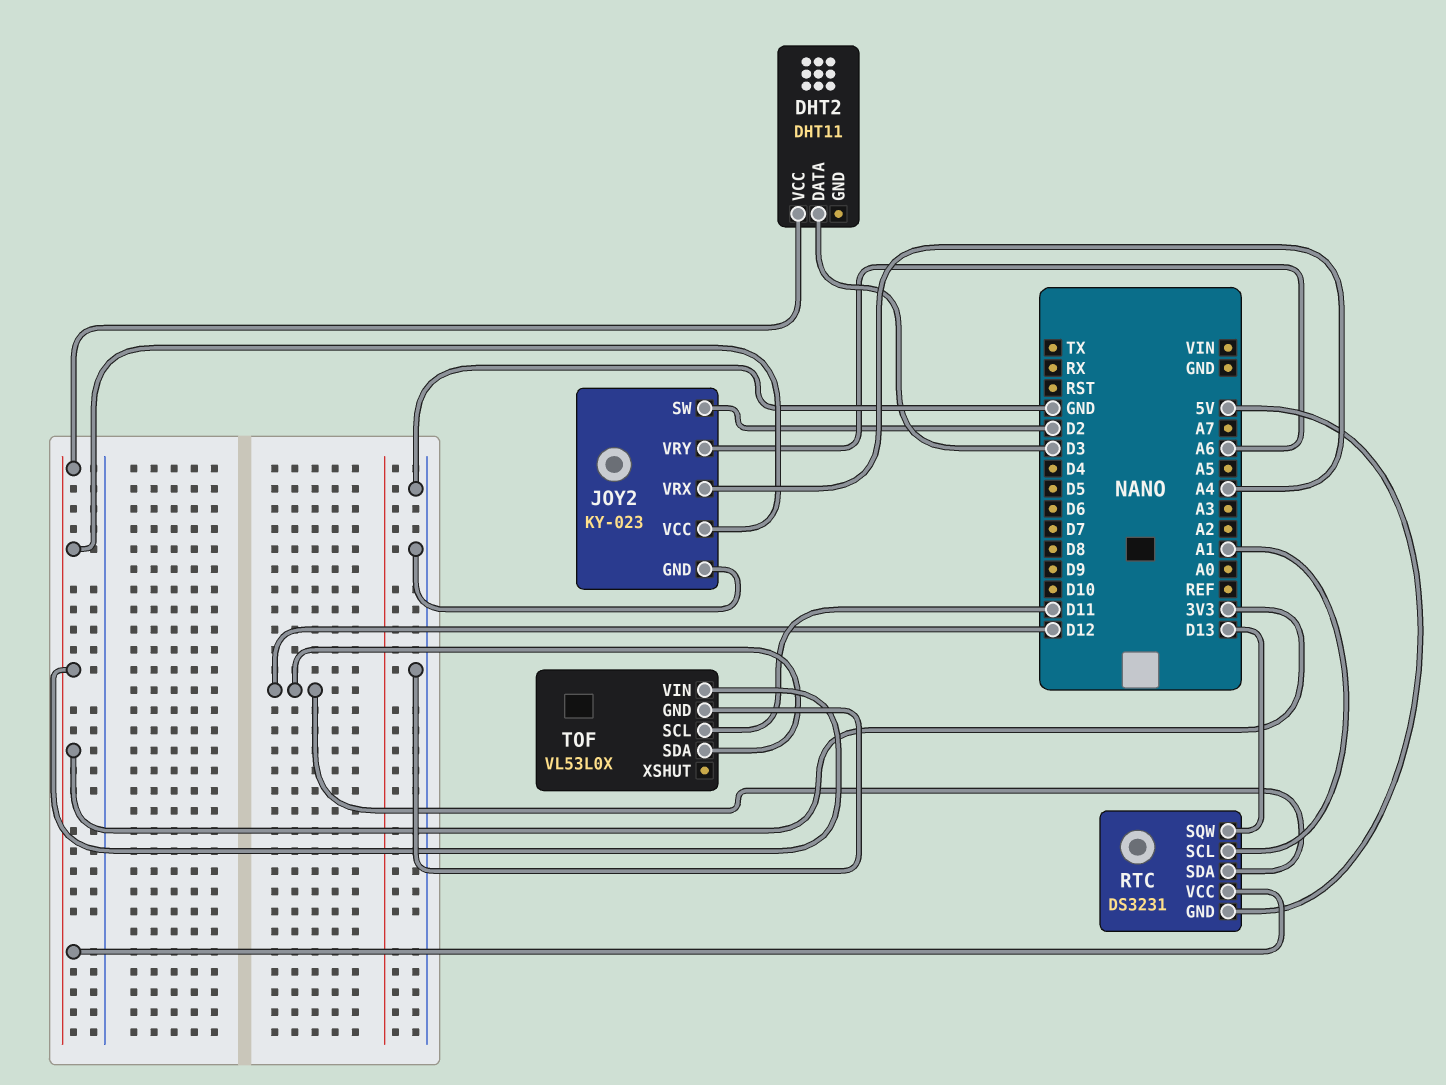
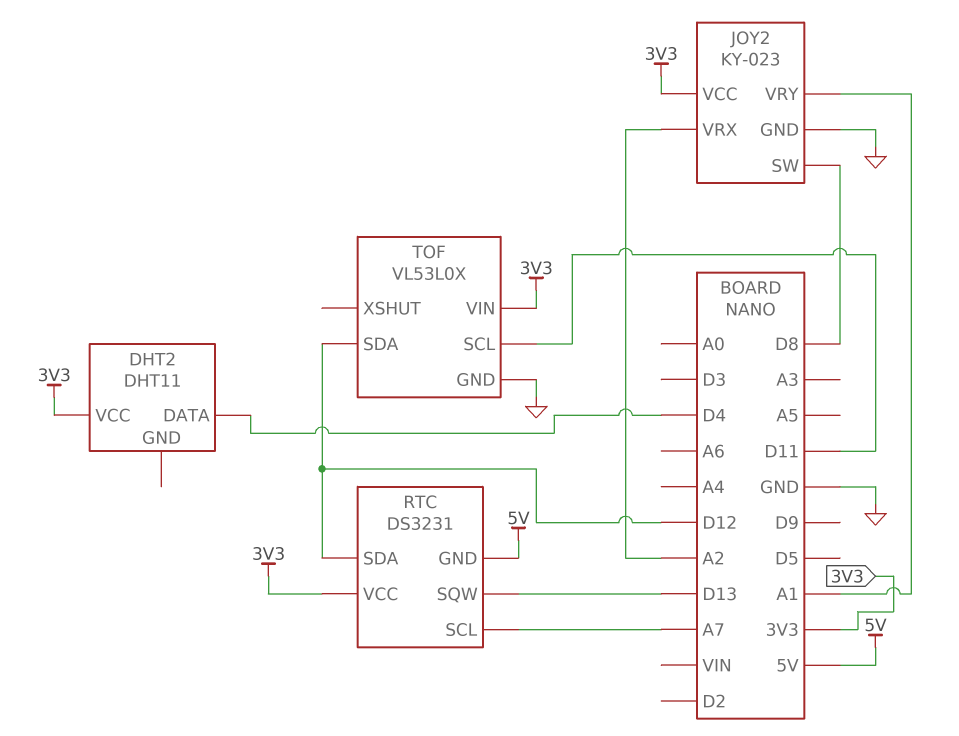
DHT2 pin DATA: D3 -> D4
JOY2 pin SW: D2 -> D8
JOY2 pin VRX: A4 -> A2
JOY2 pin VRY: A6 -> A1
RTC pin SCL: A1 -> A7

